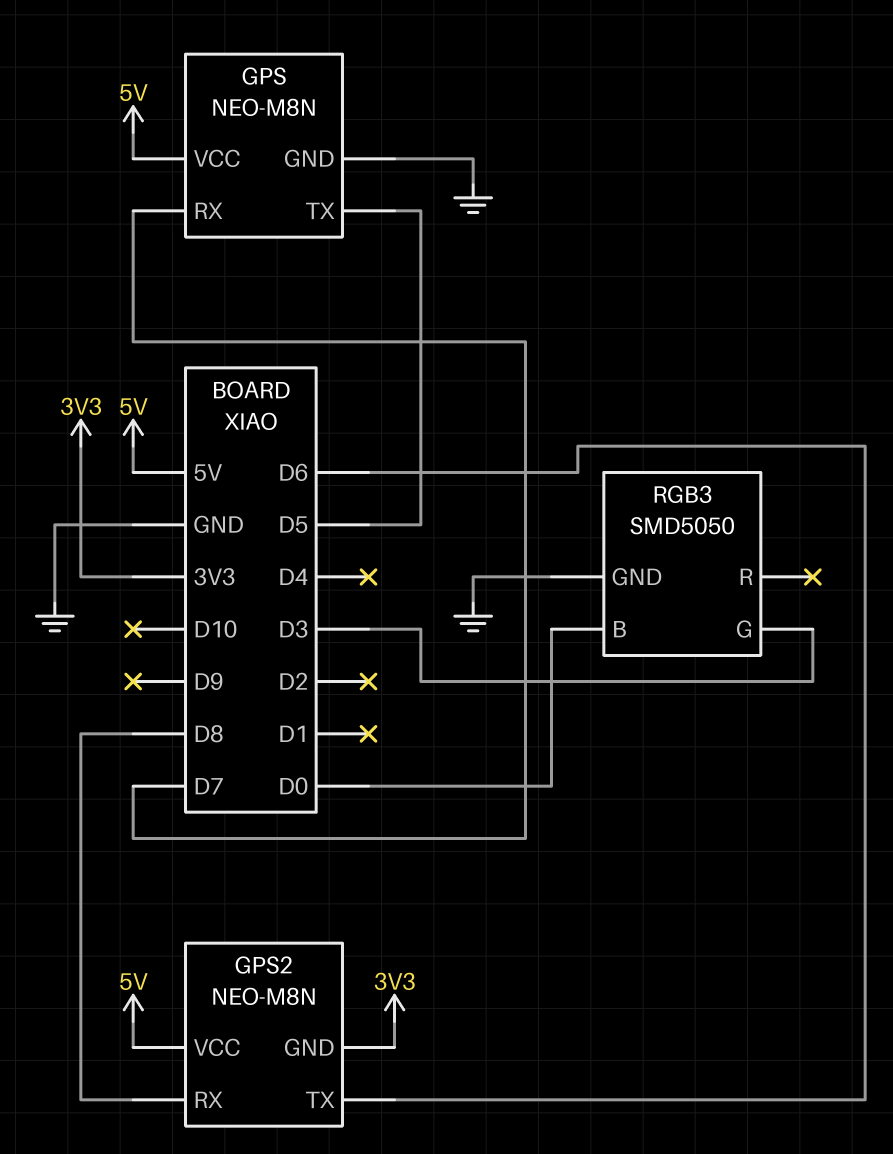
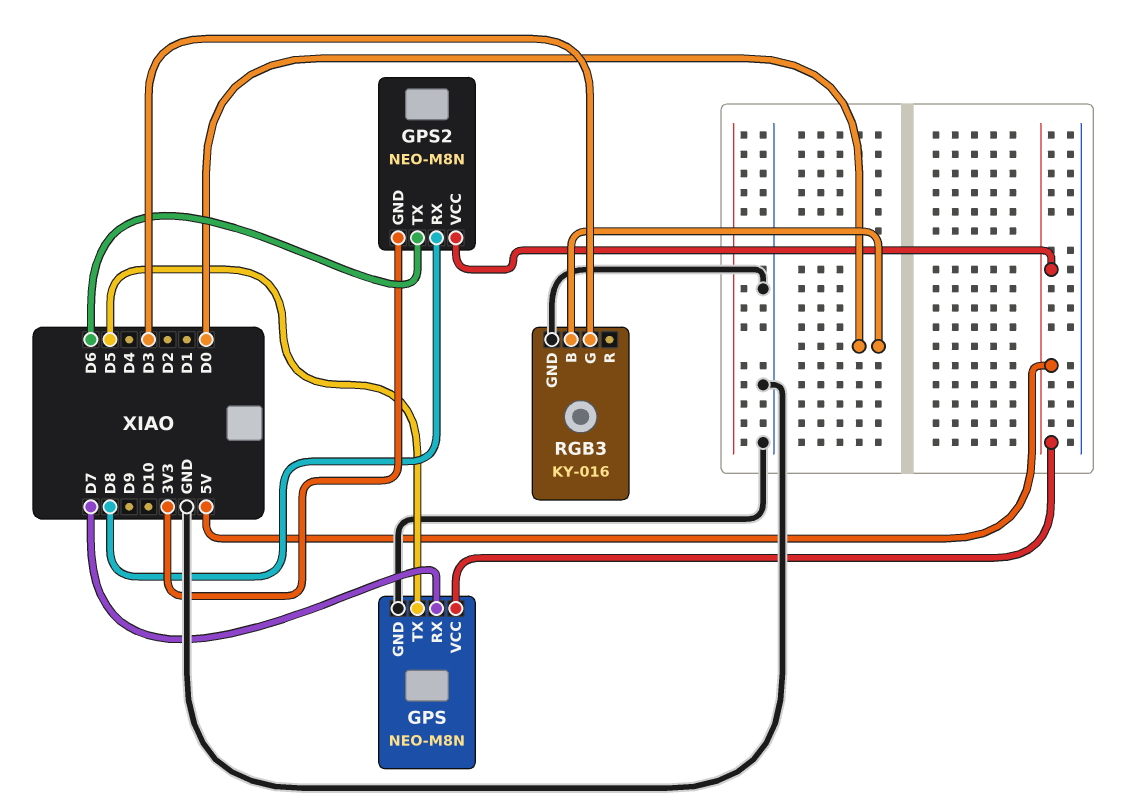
RGB3: SMD5050 -> KY-016

